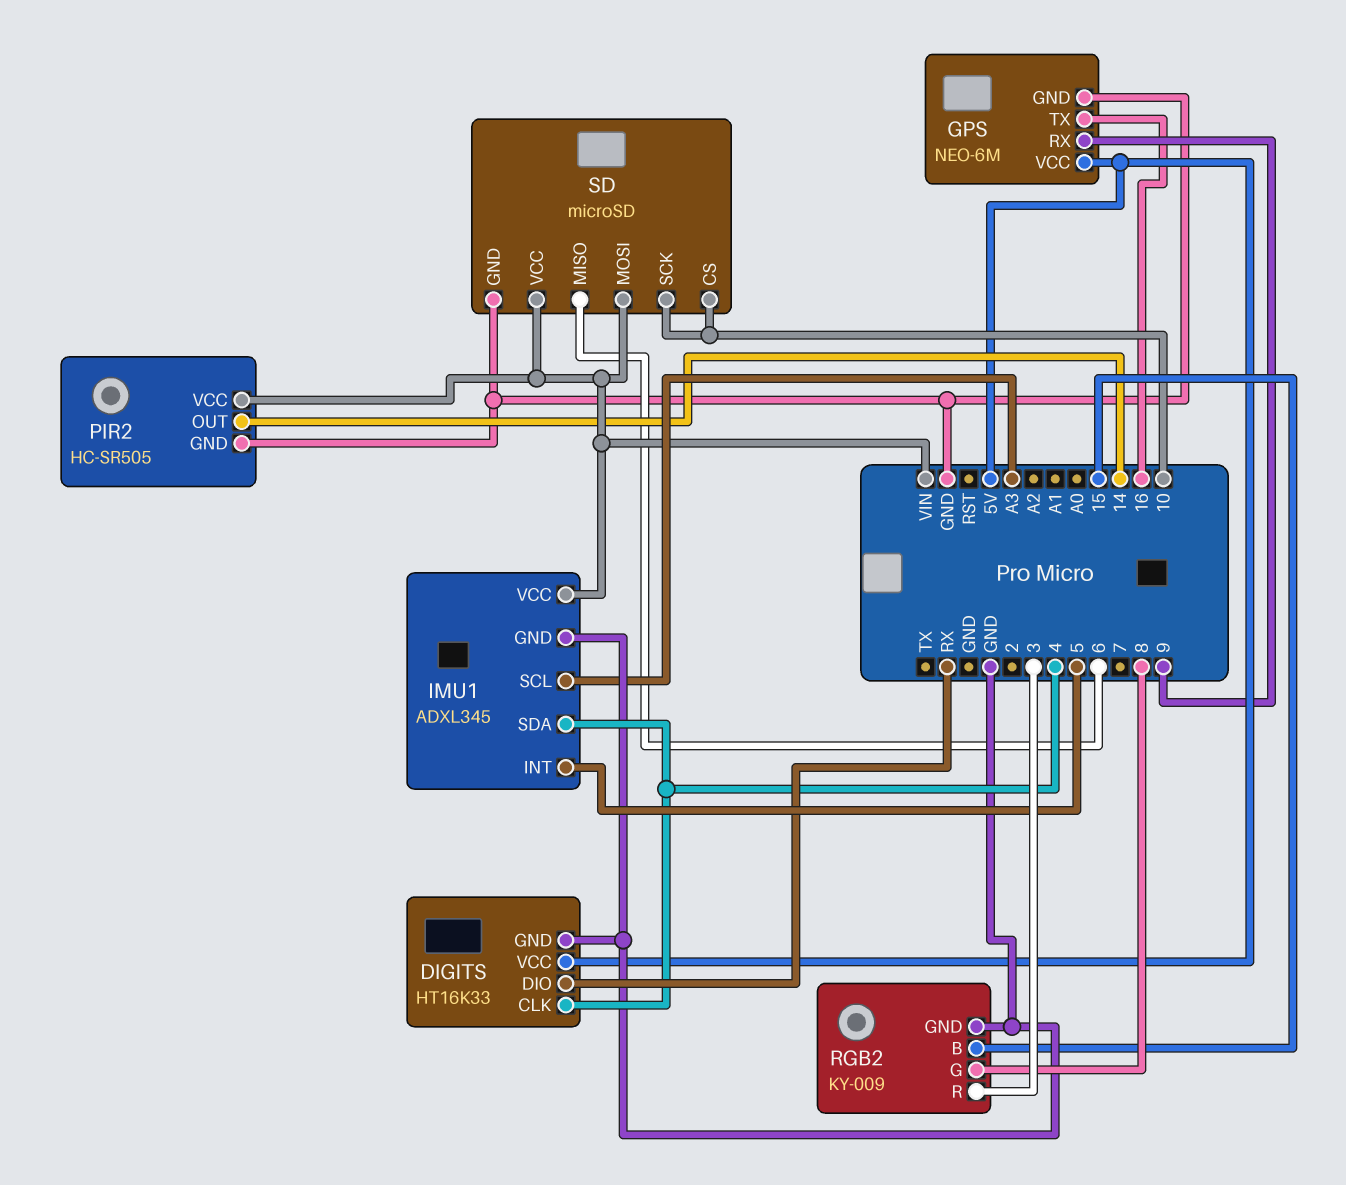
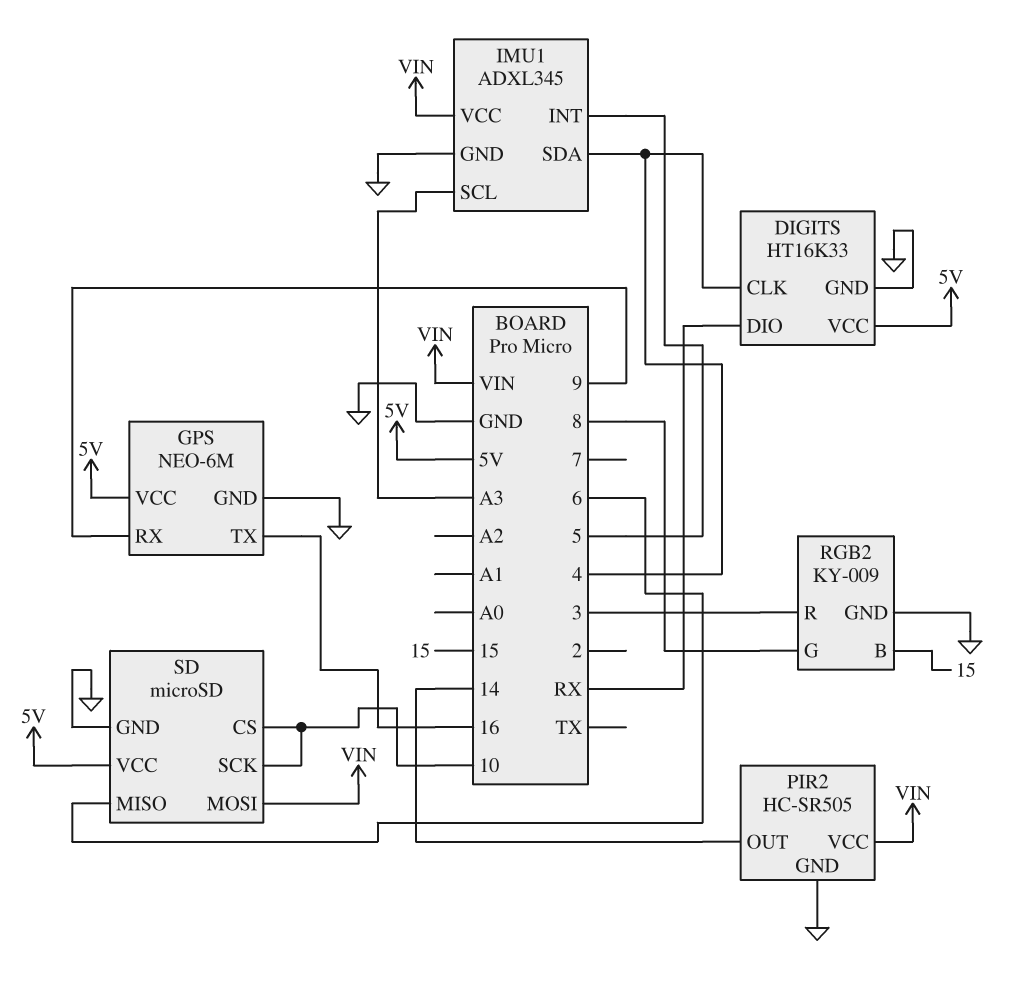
SD pin VCC: VIN -> 5V

